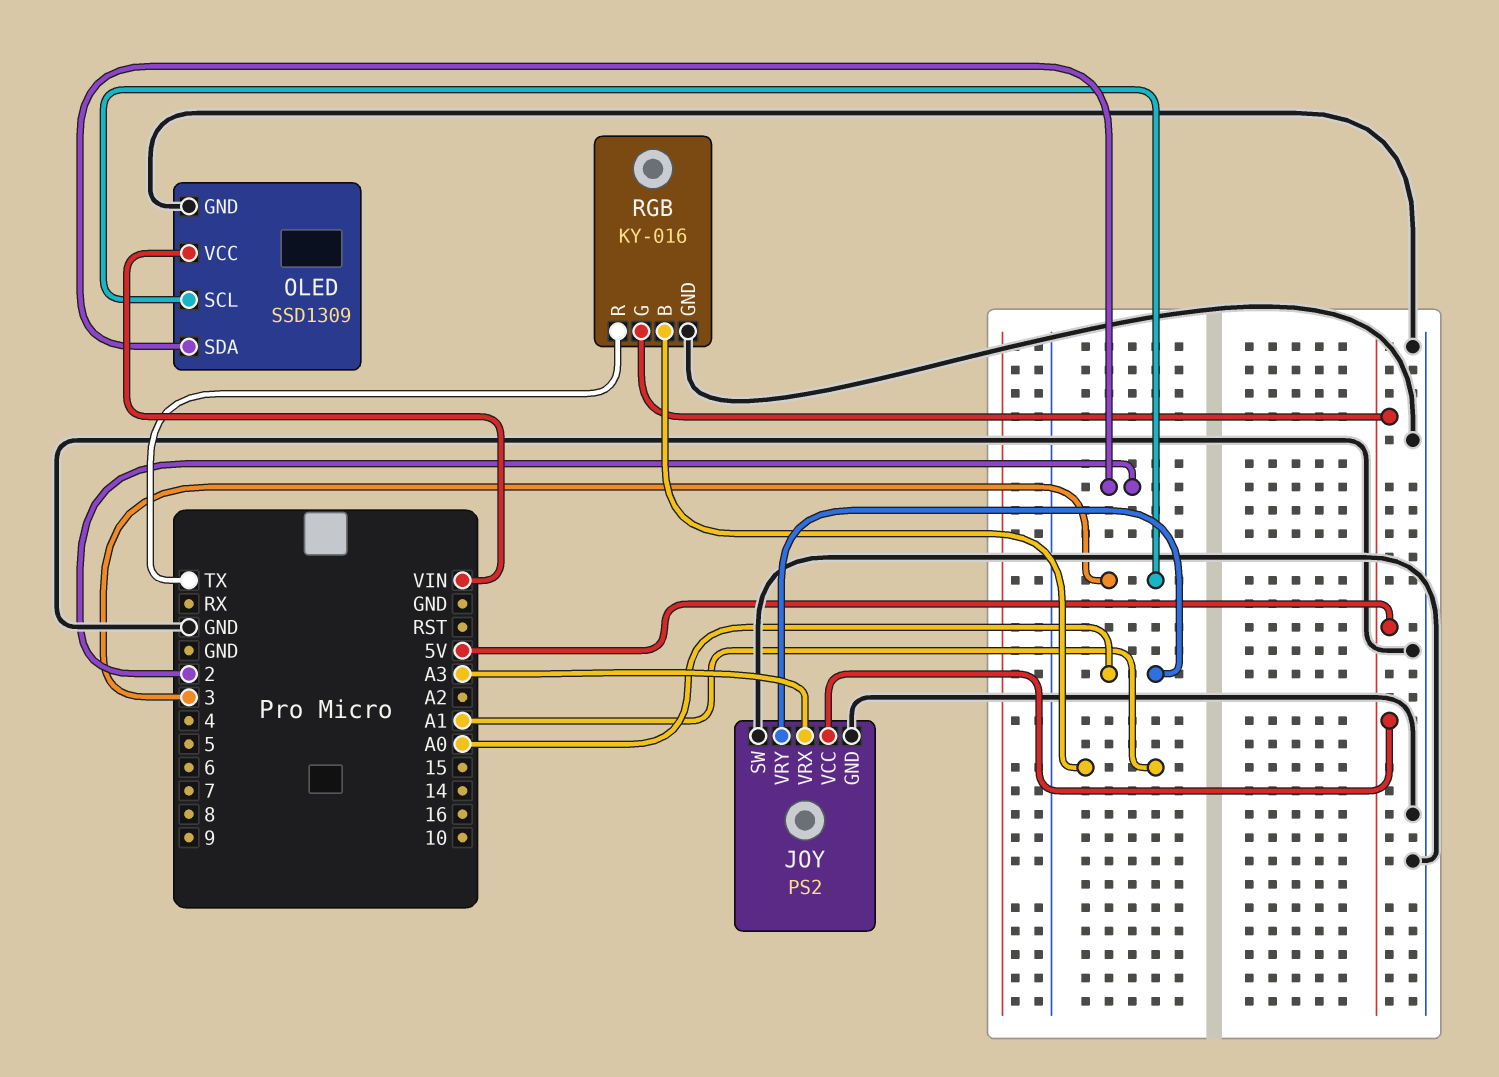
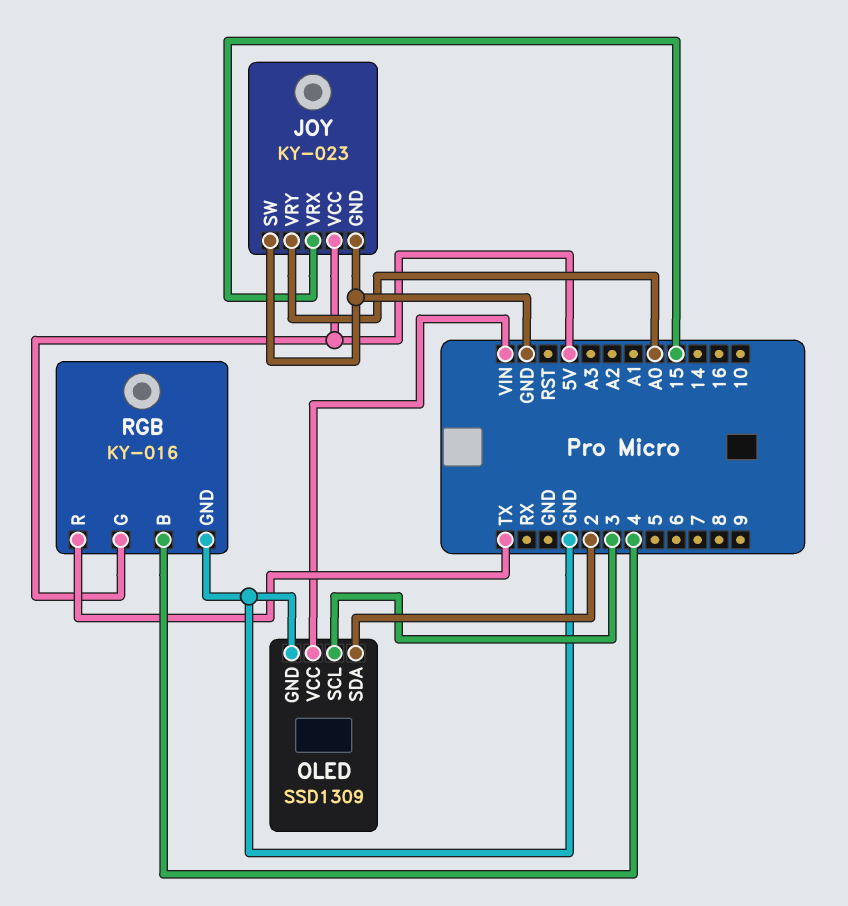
JOY: PS2 -> KY-023
JOY pin VRX: A3 -> 15
RGB pin B: A1 -> 4

